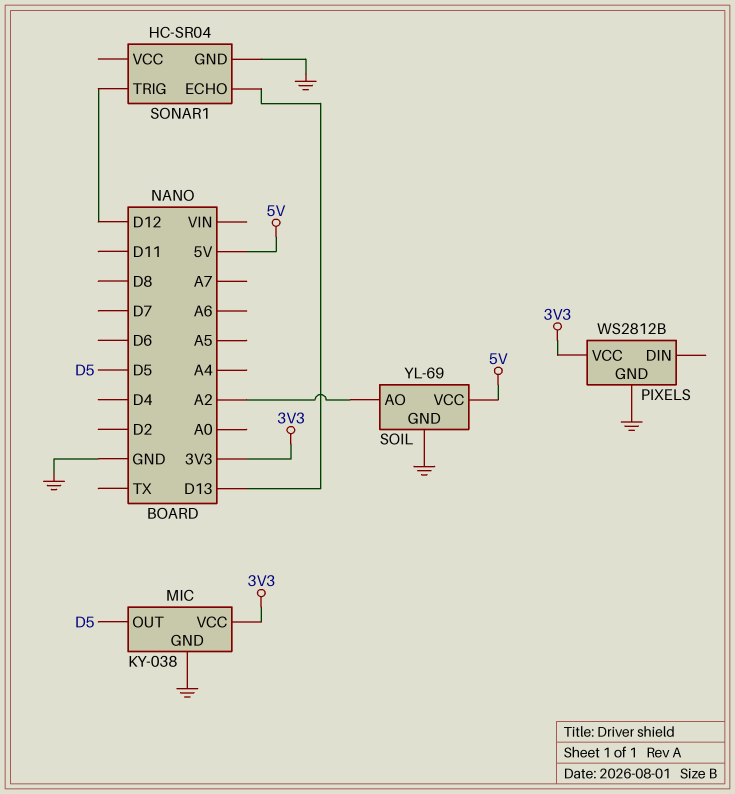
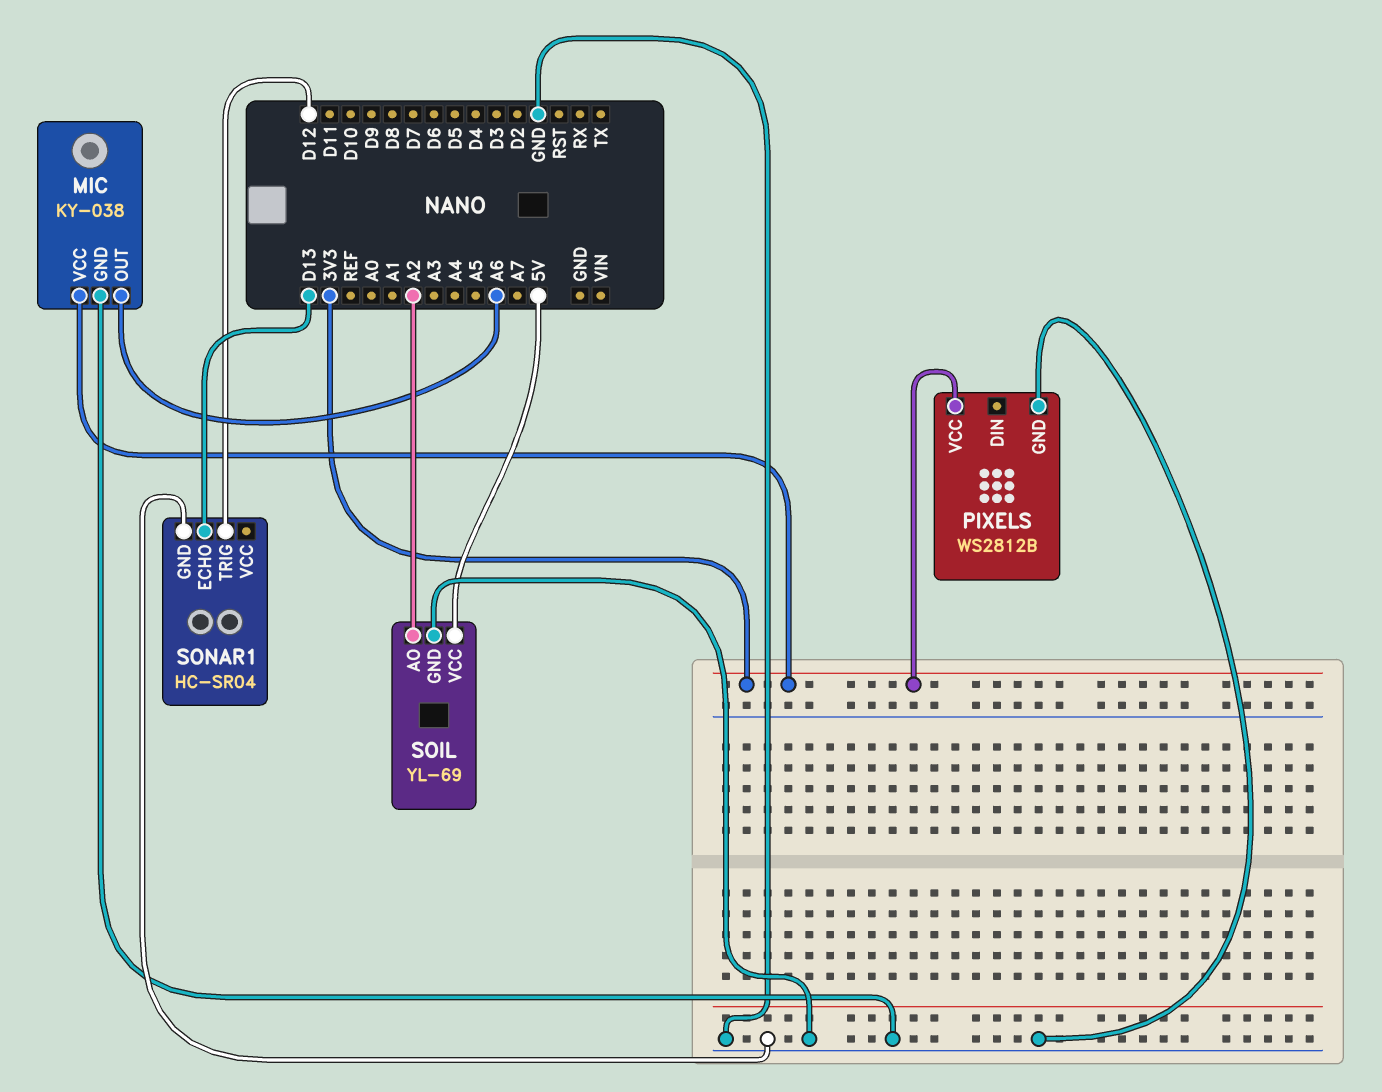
MIC pin OUT: D5 -> A6

